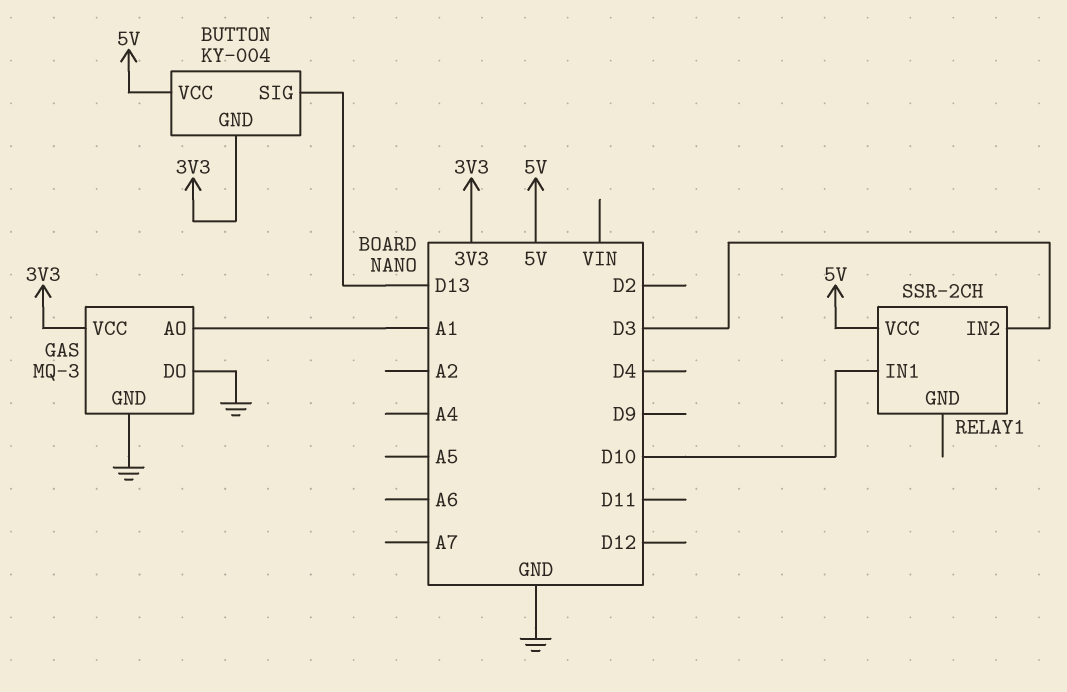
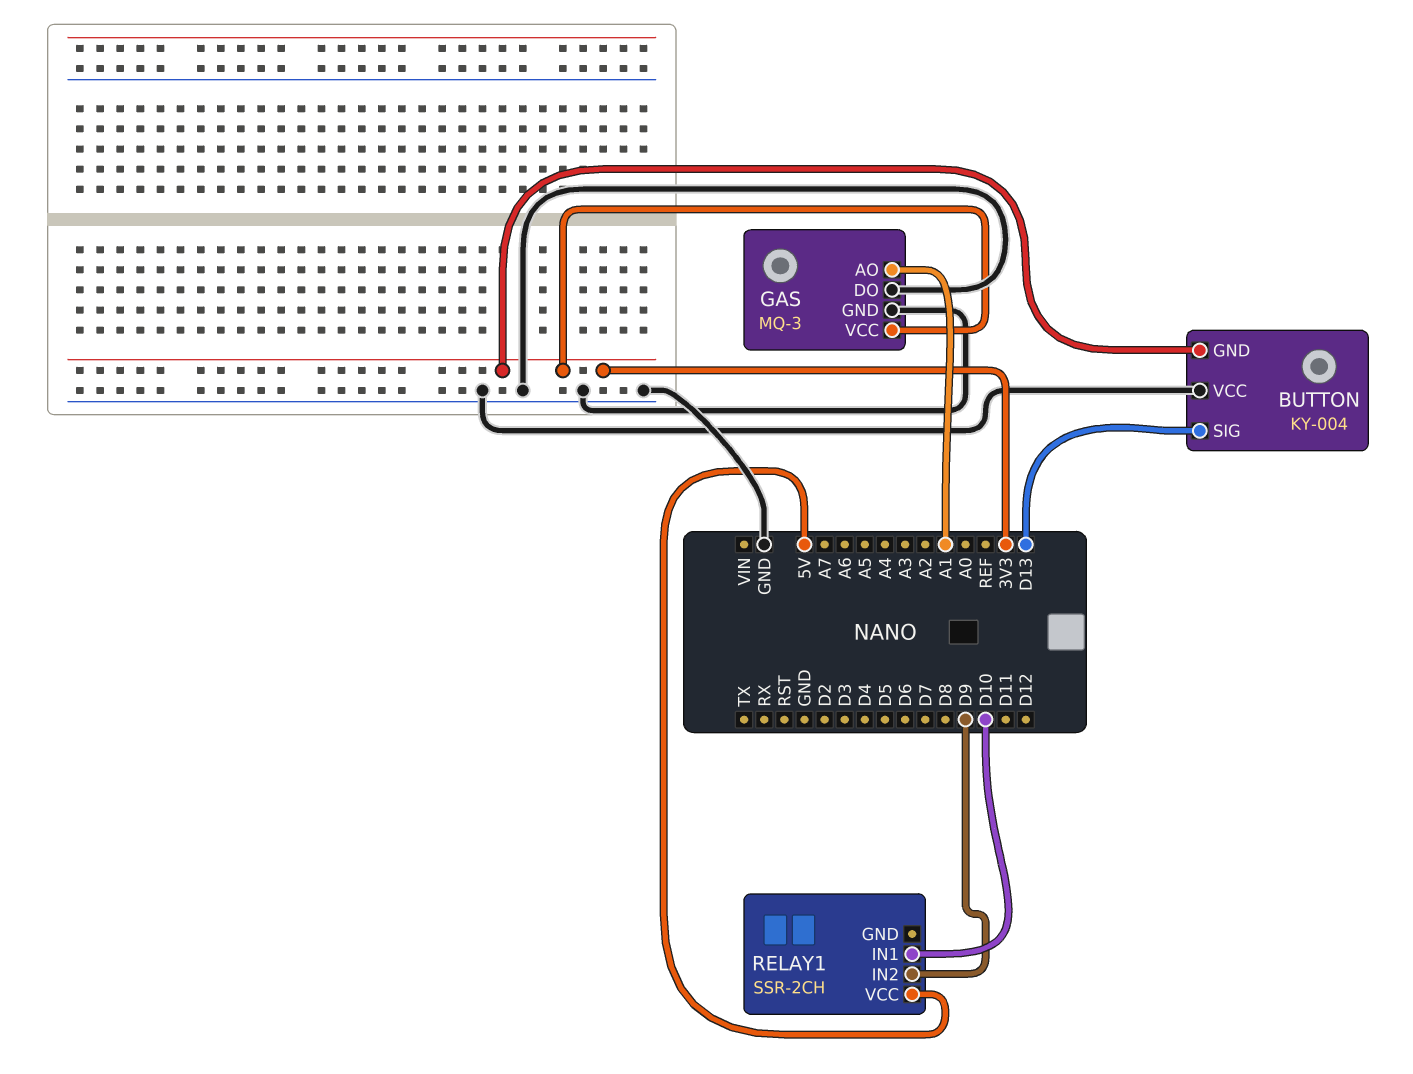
BUTTON pin VCC: 5V -> GND
RELAY1 pin IN2: D3 -> D9

